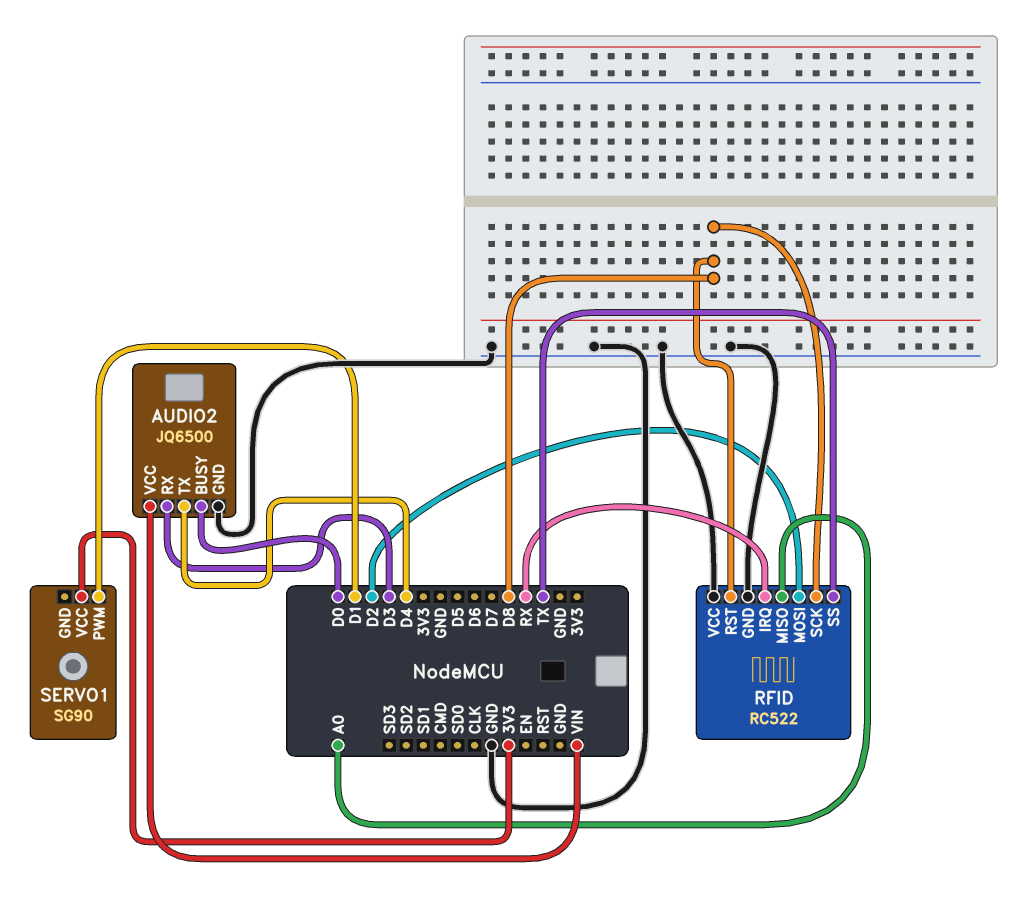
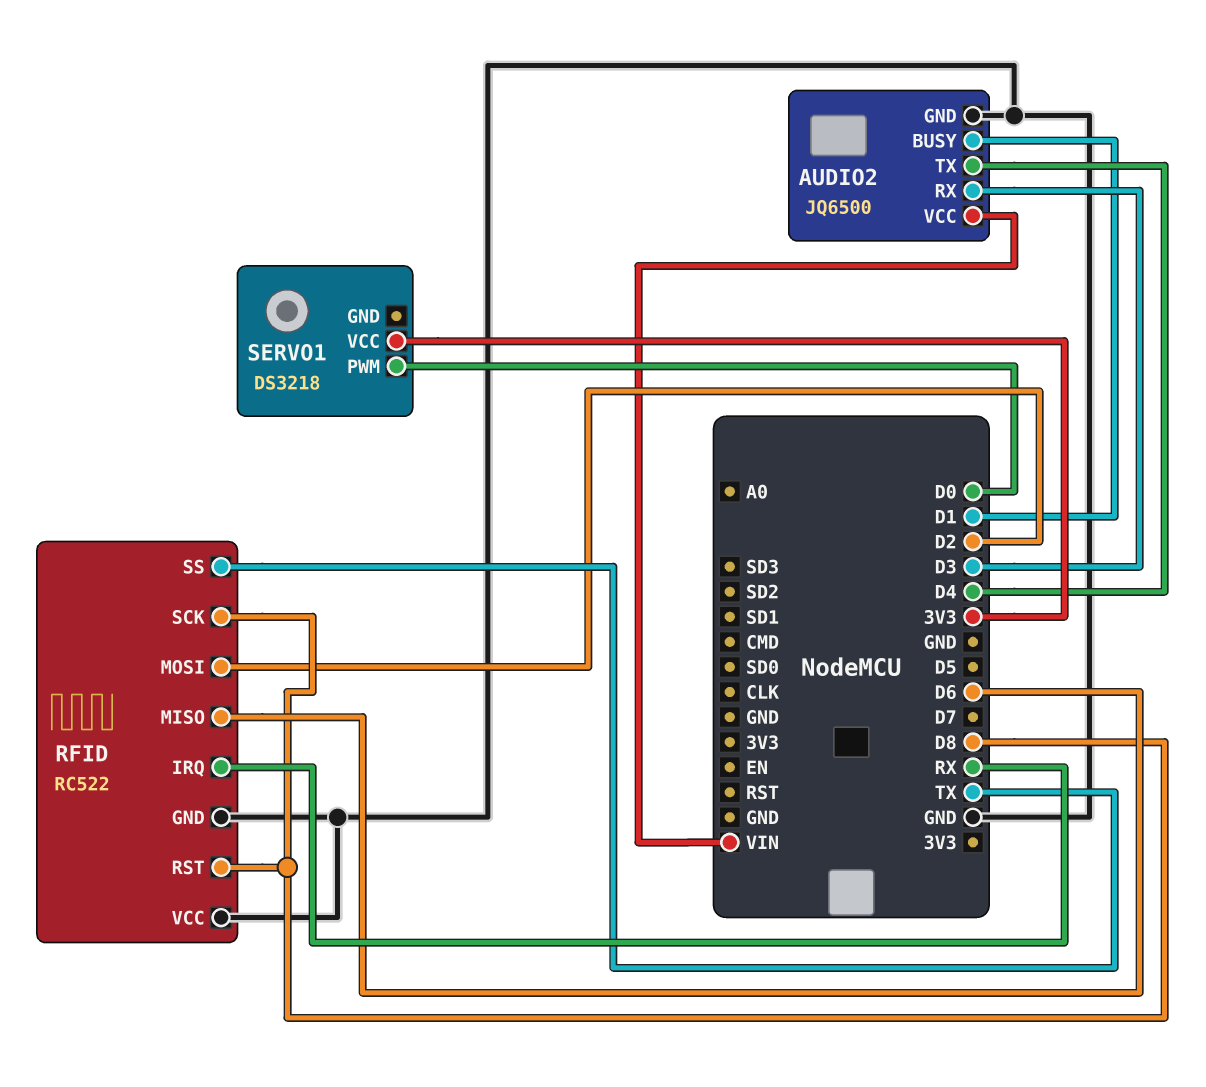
AUDIO2 pin BUSY: D0 -> D1
RFID pin MISO: A0 -> D6
SERVO1: SG90 -> DS3218
SERVO1 pin PWM: D1 -> D0

